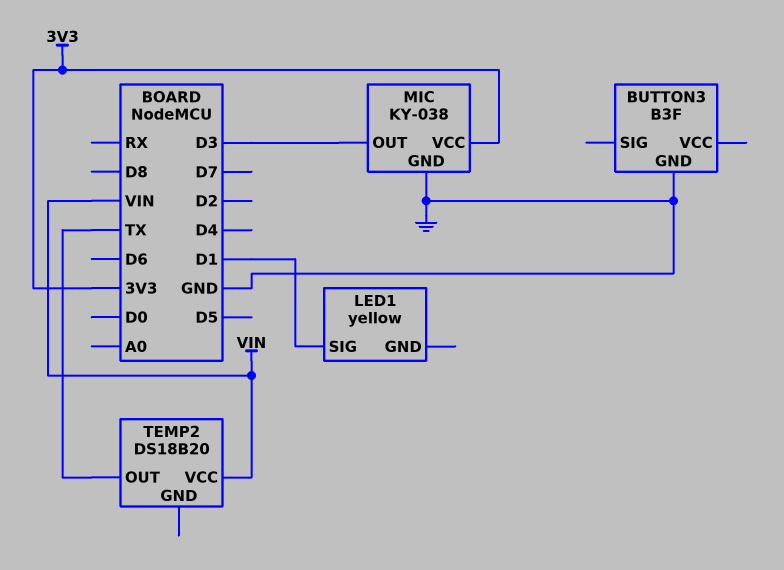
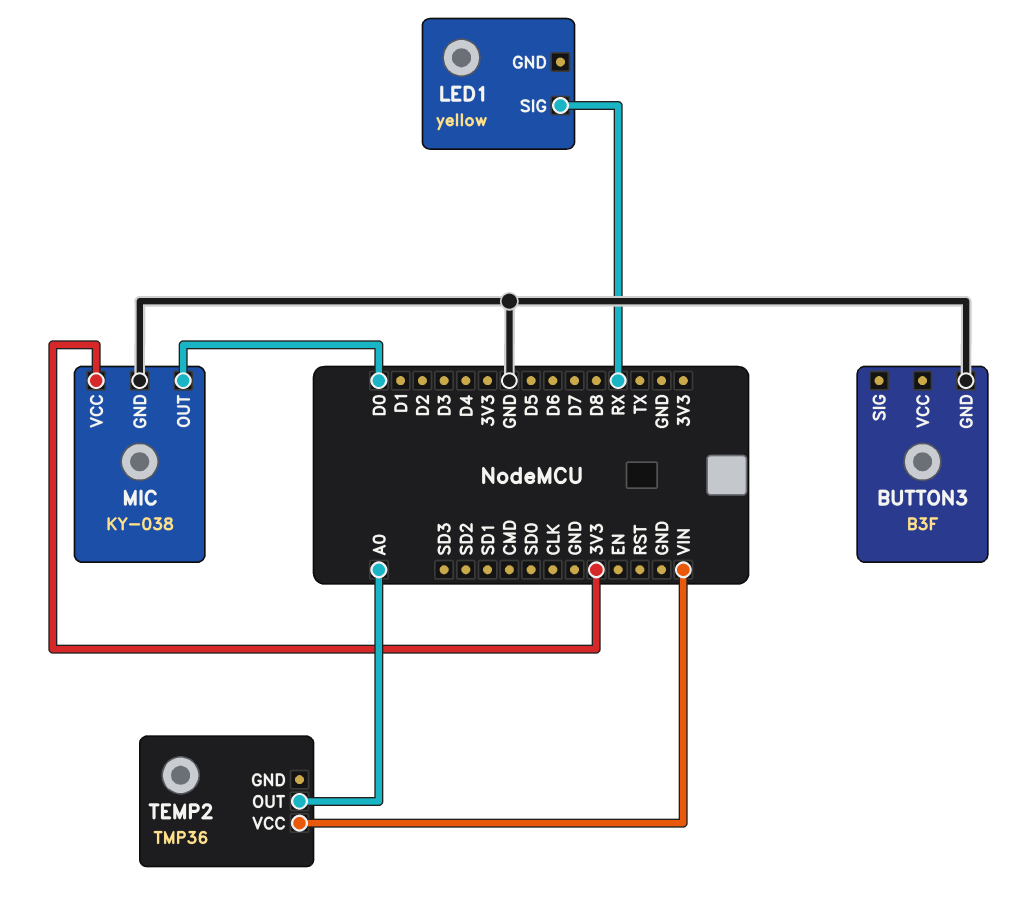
LED1 pin SIG: D1 -> RX
MIC pin OUT: D3 -> D0
TEMP2: DS18B20 -> TMP36
TEMP2 pin OUT: TX -> A0

